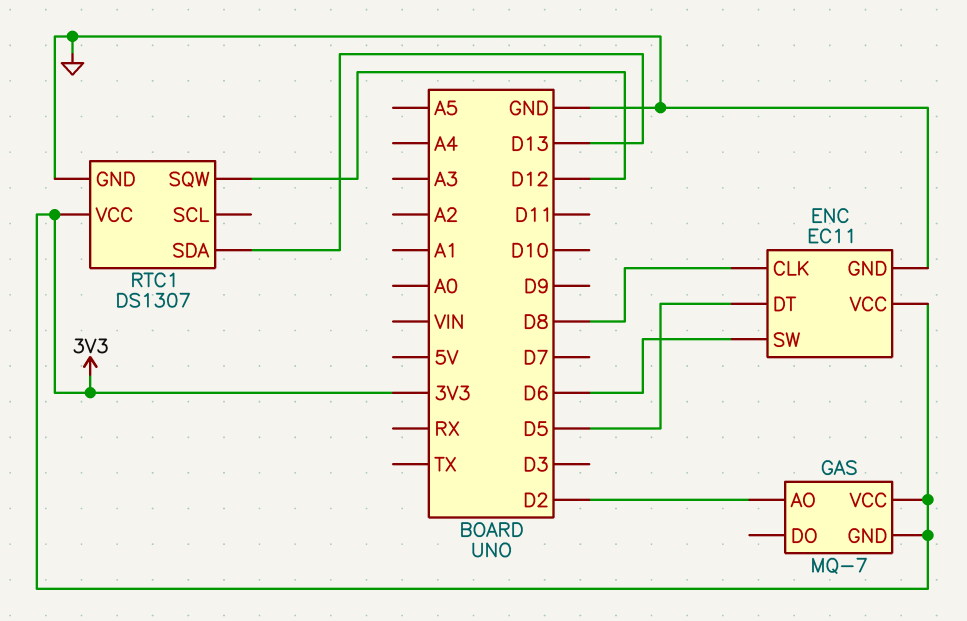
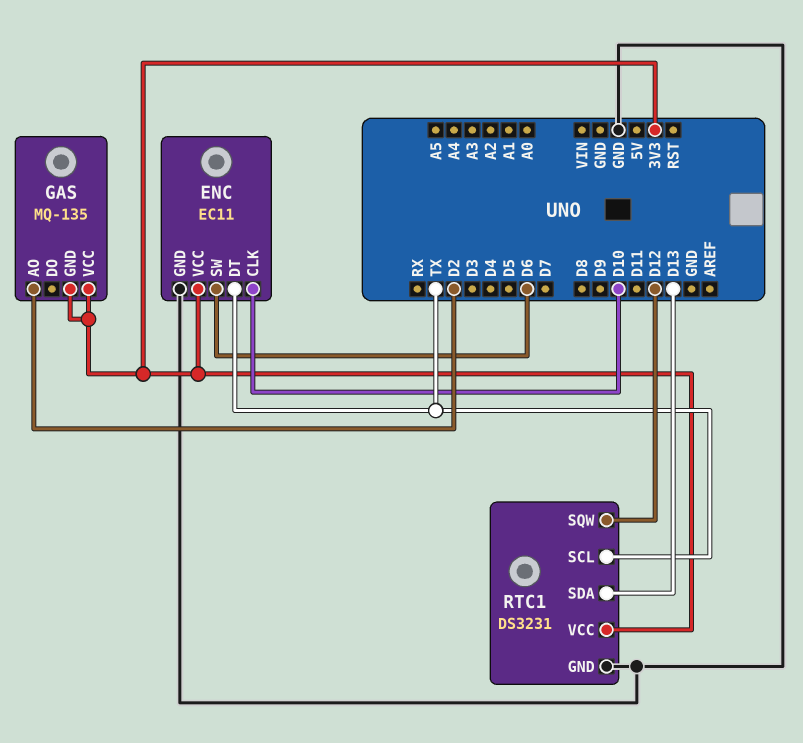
ENC pin CLK: D8 -> D10
ENC pin DT: D5 -> TX
GAS: MQ-7 -> MQ-135
RTC1: DS1307 -> DS3231
RTC1 pin SCL: none -> TX

